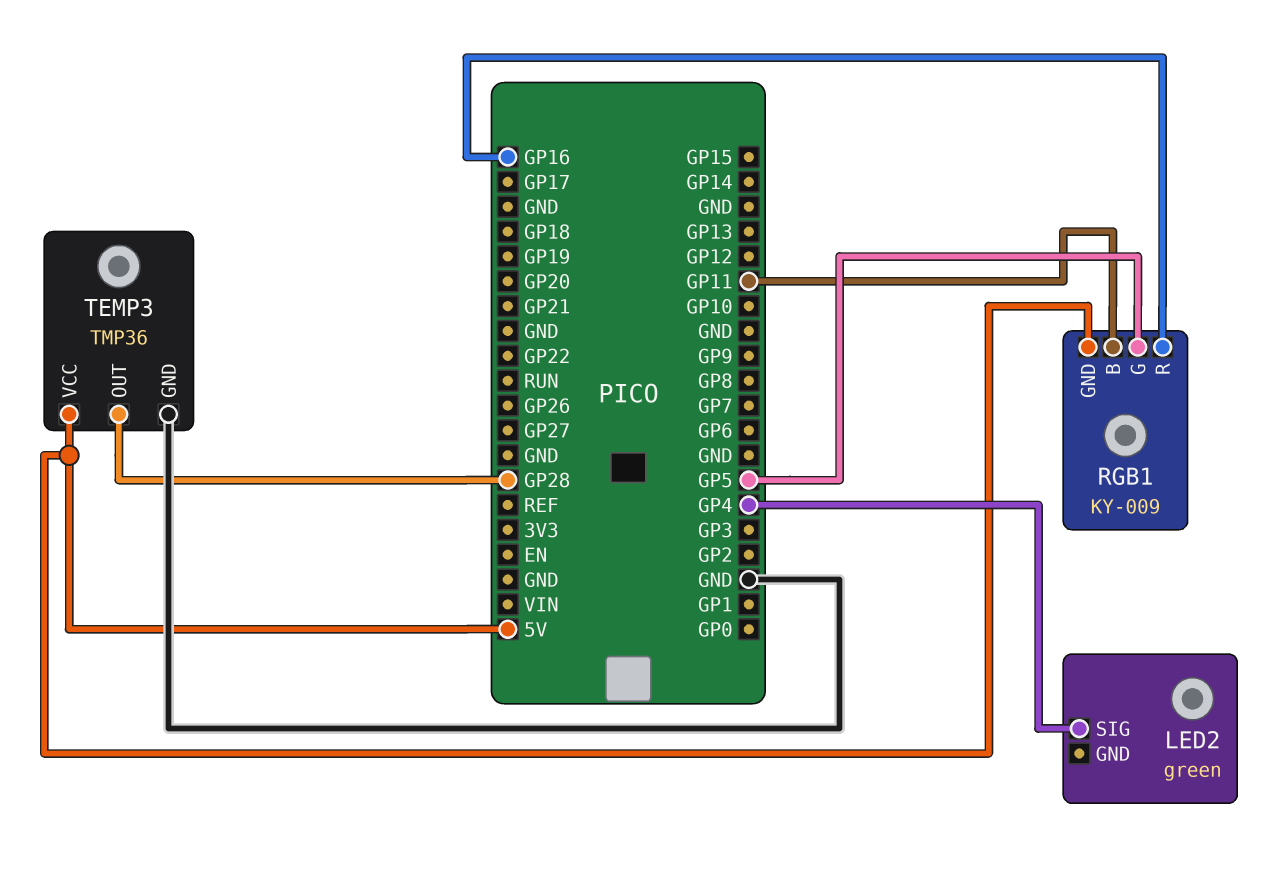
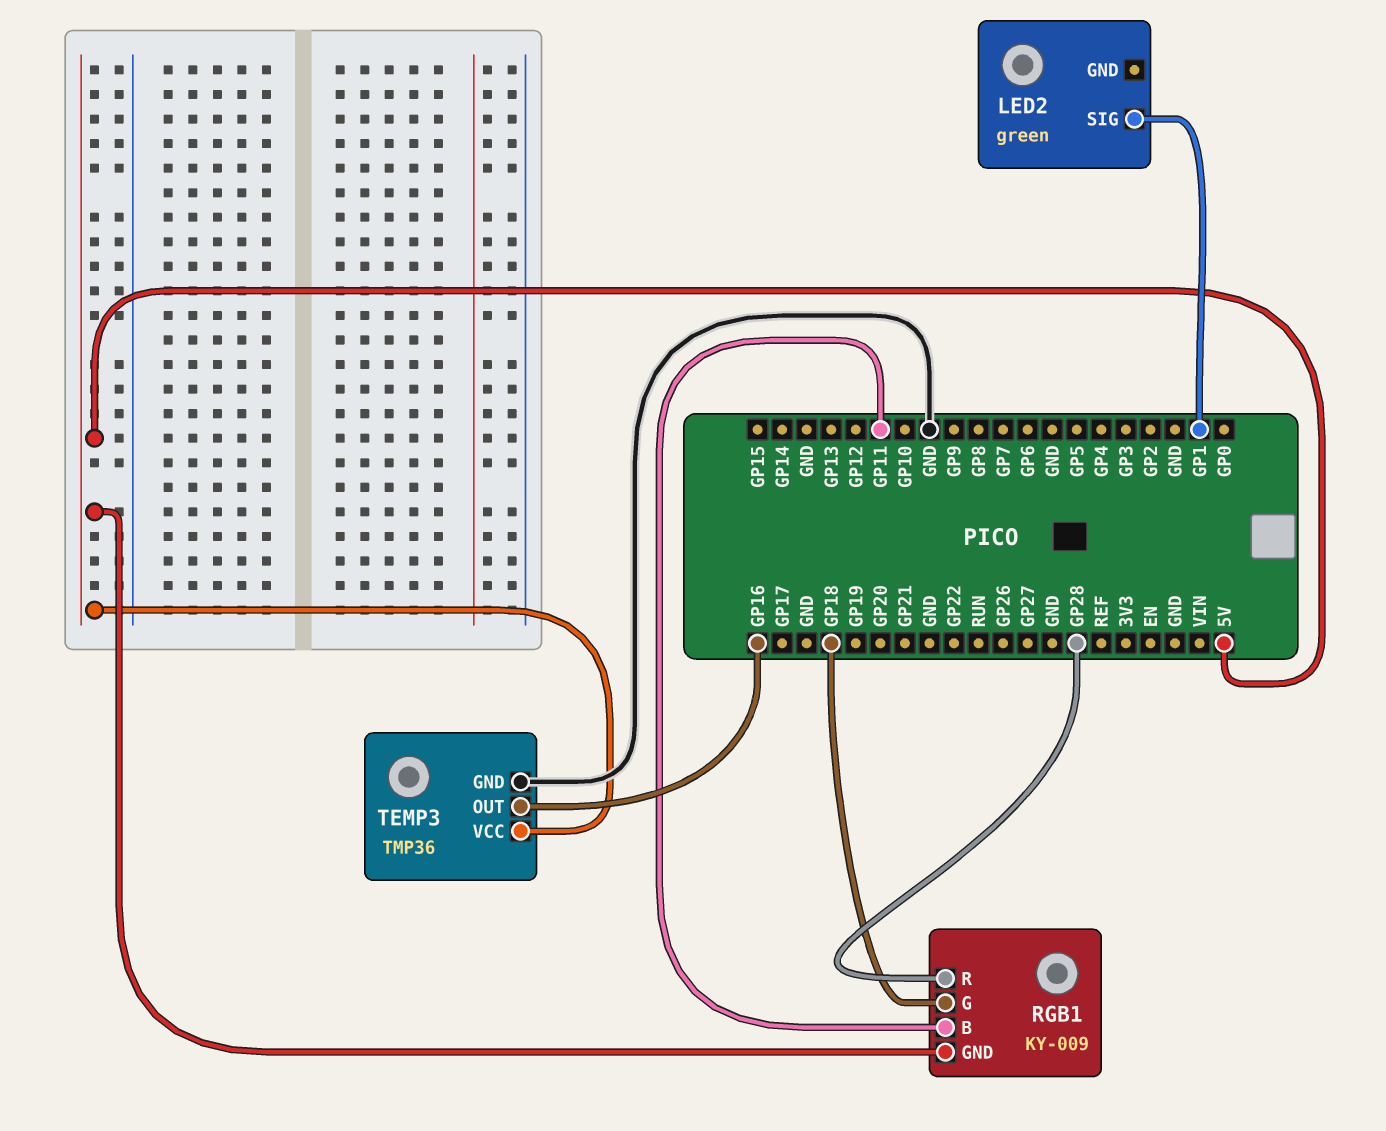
LED2 pin SIG: GP4 -> GP1
RGB1 pin G: GP5 -> GP18
RGB1 pin R: GP16 -> GP28
TEMP3 pin OUT: GP28 -> GP16

